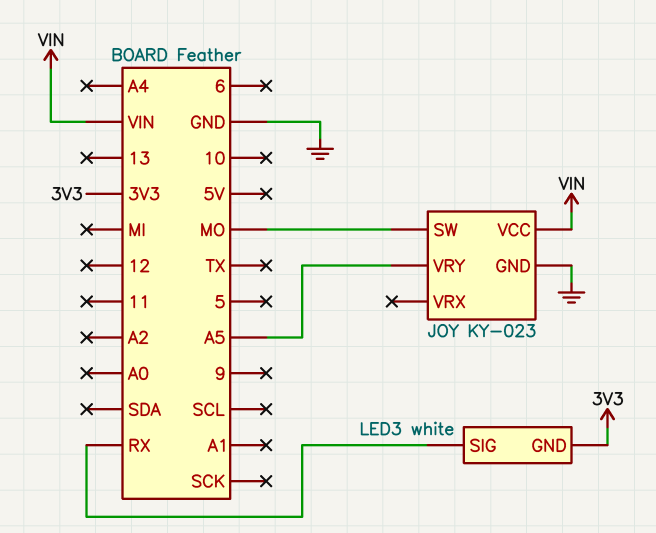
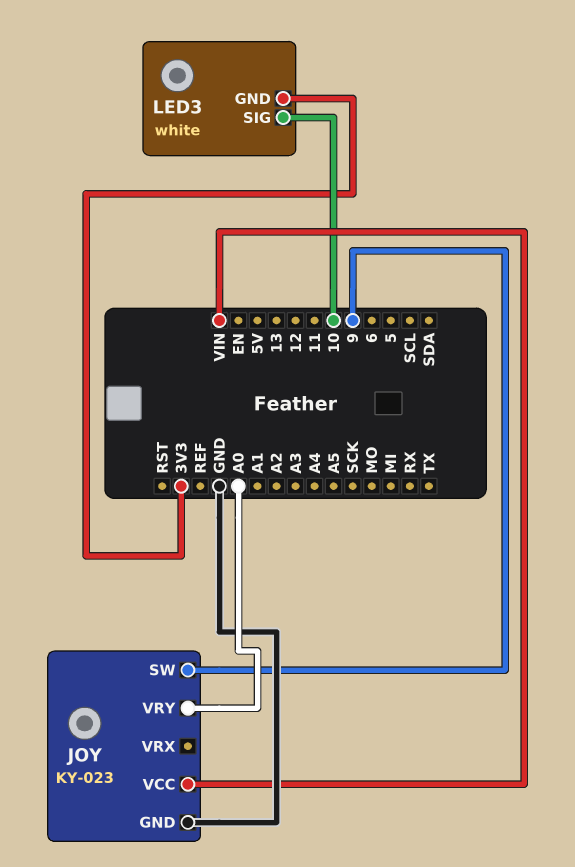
JOY pin SW: MO -> 9
JOY pin VRY: A5 -> A0
LED3 pin SIG: RX -> 10

